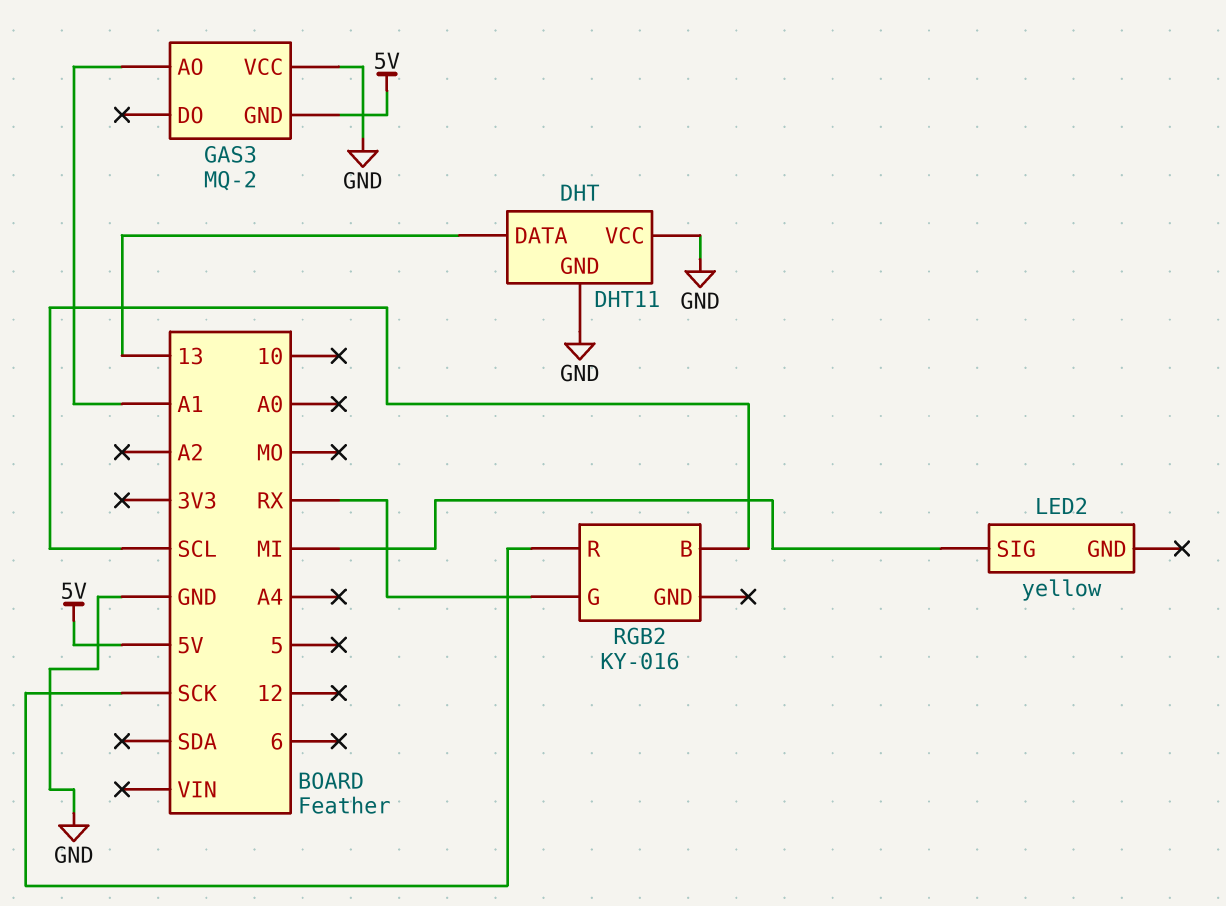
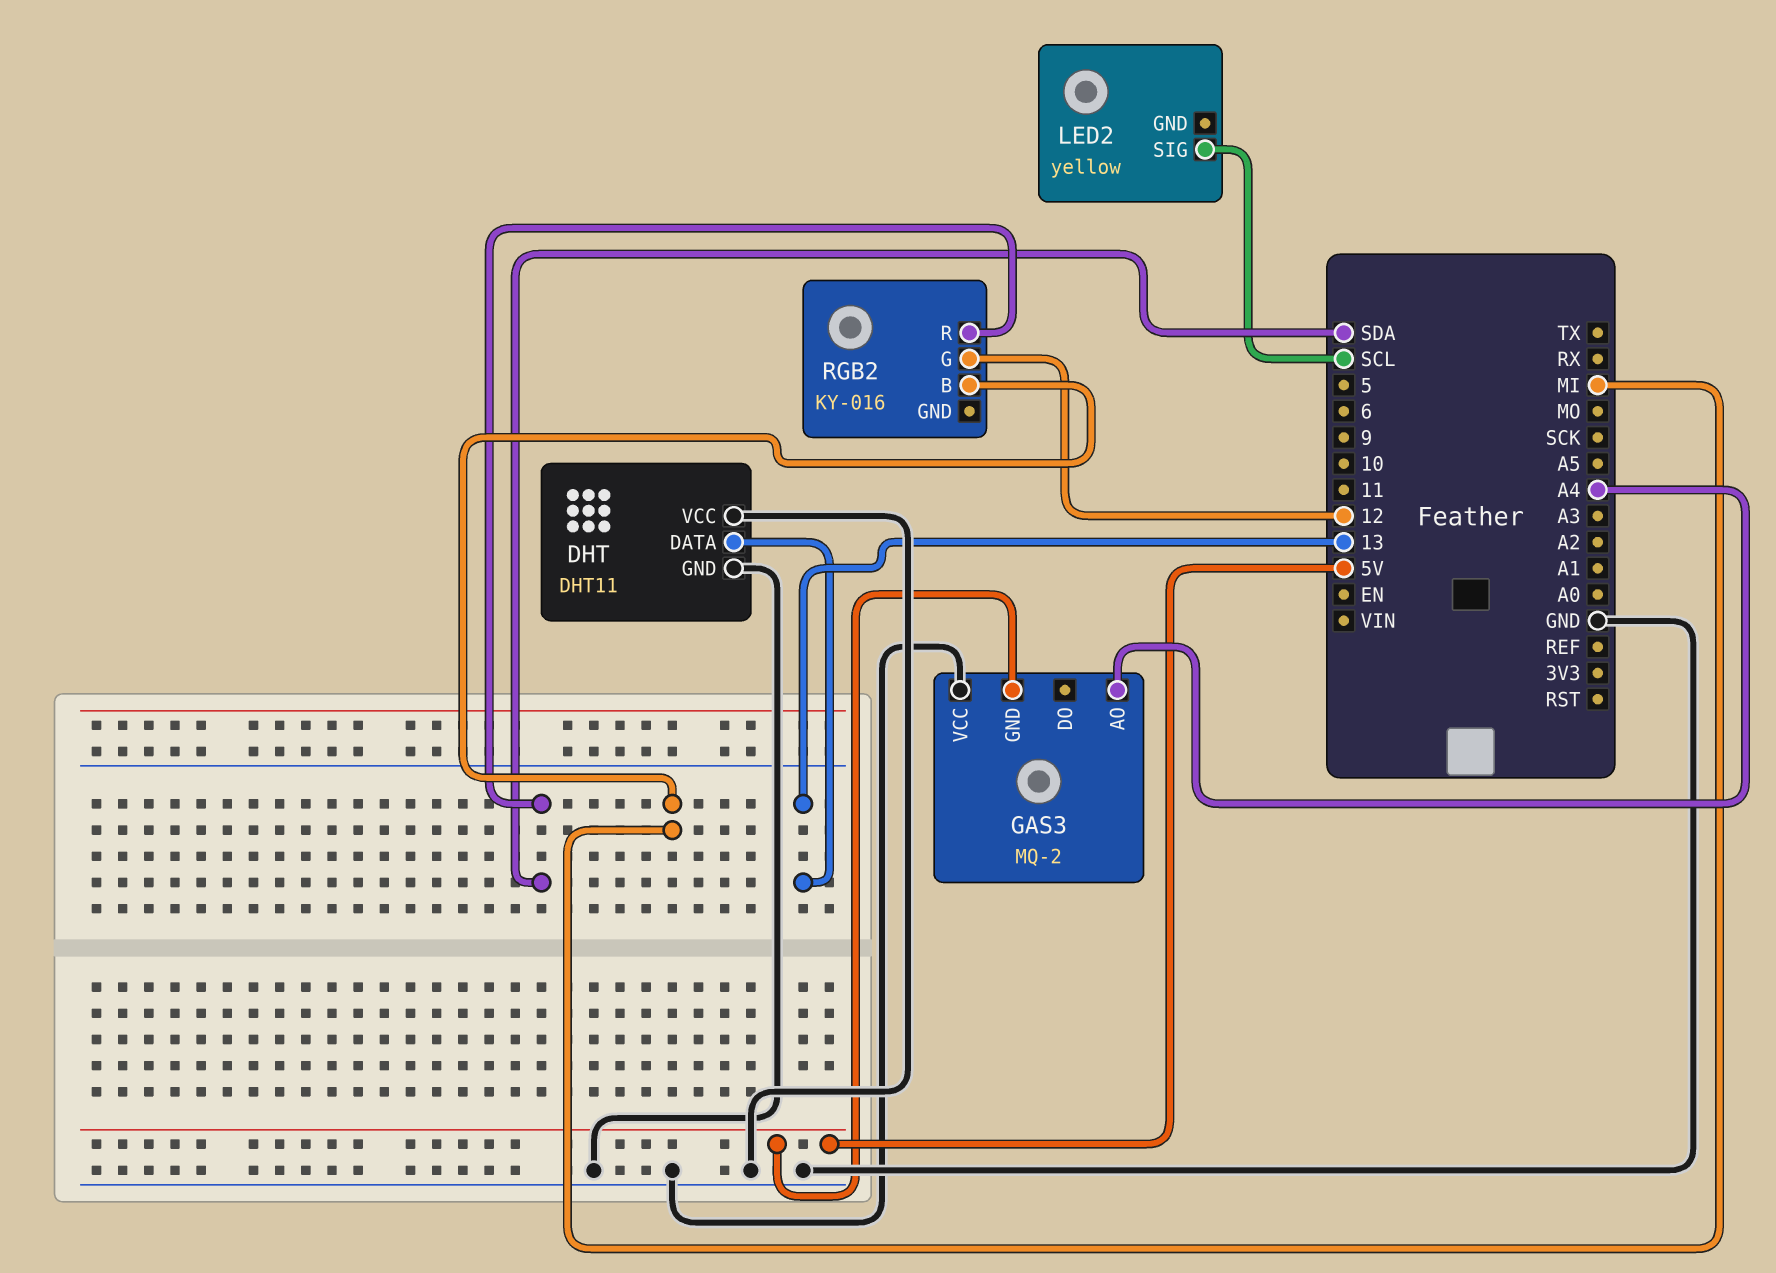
GAS3 pin AO: A1 -> A4
LED2 pin SIG: MI -> SCL
RGB2 pin B: SCL -> MI
RGB2 pin G: RX -> 12
RGB2 pin R: SCK -> SDA

